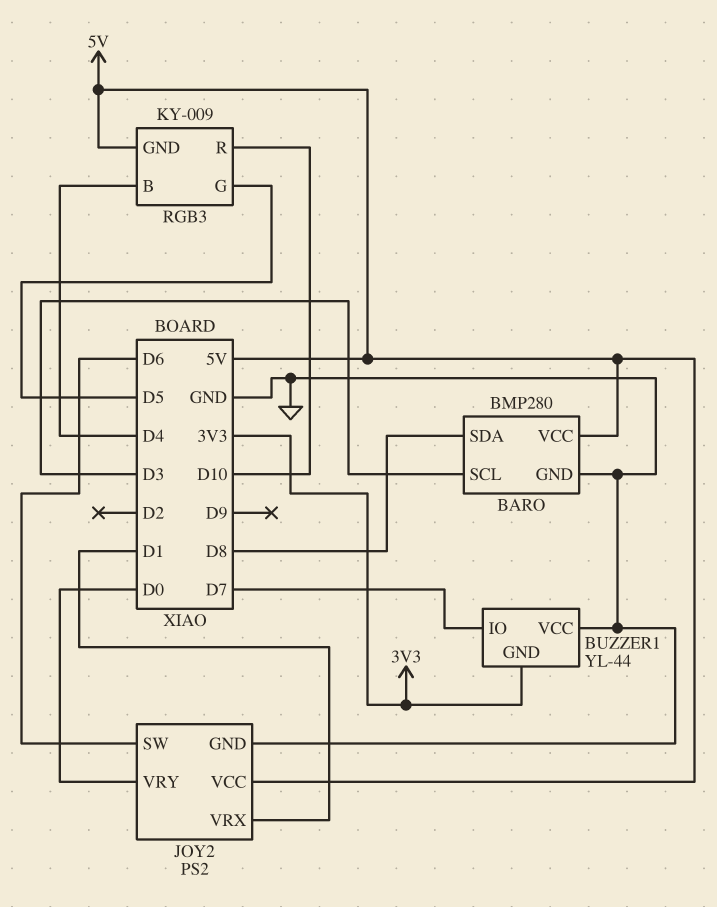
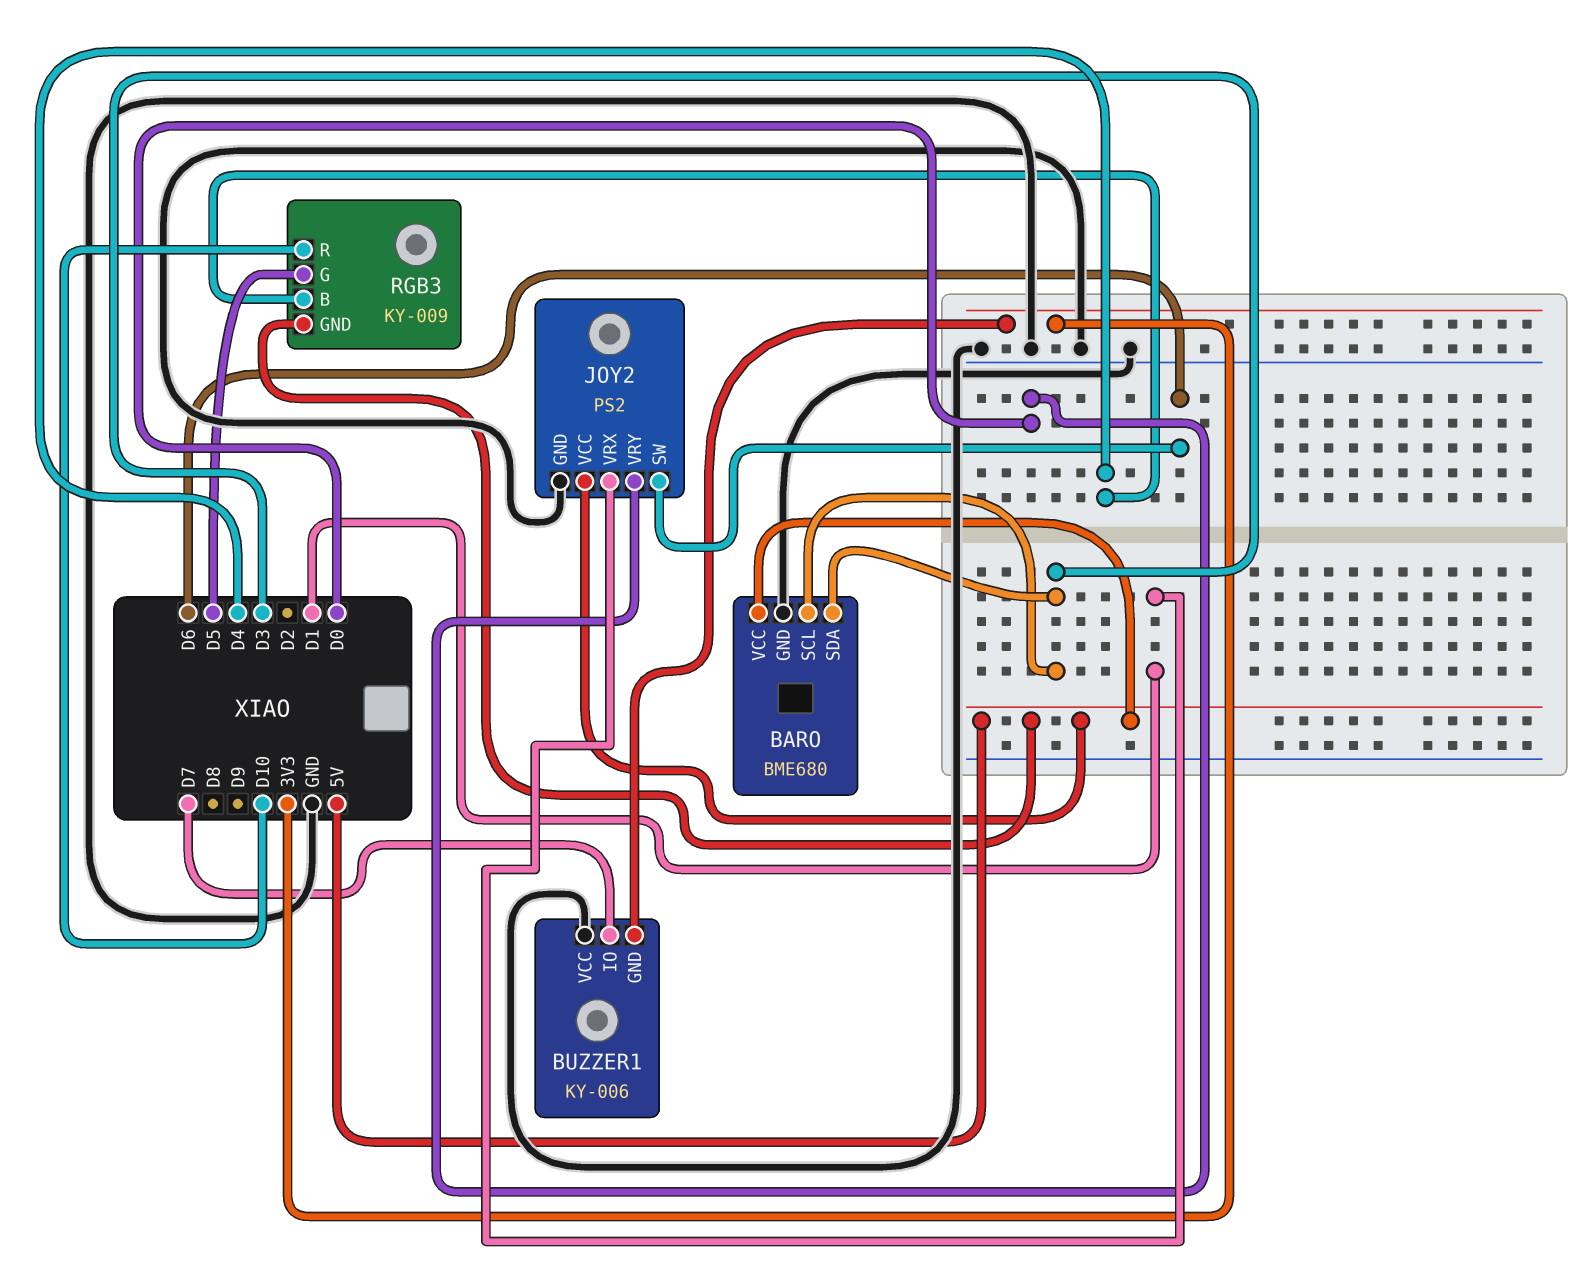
BARO: BMP280 -> BME680
BARO pin SDA: D8 -> D3
BUZZER1: YL-44 -> KY-006

